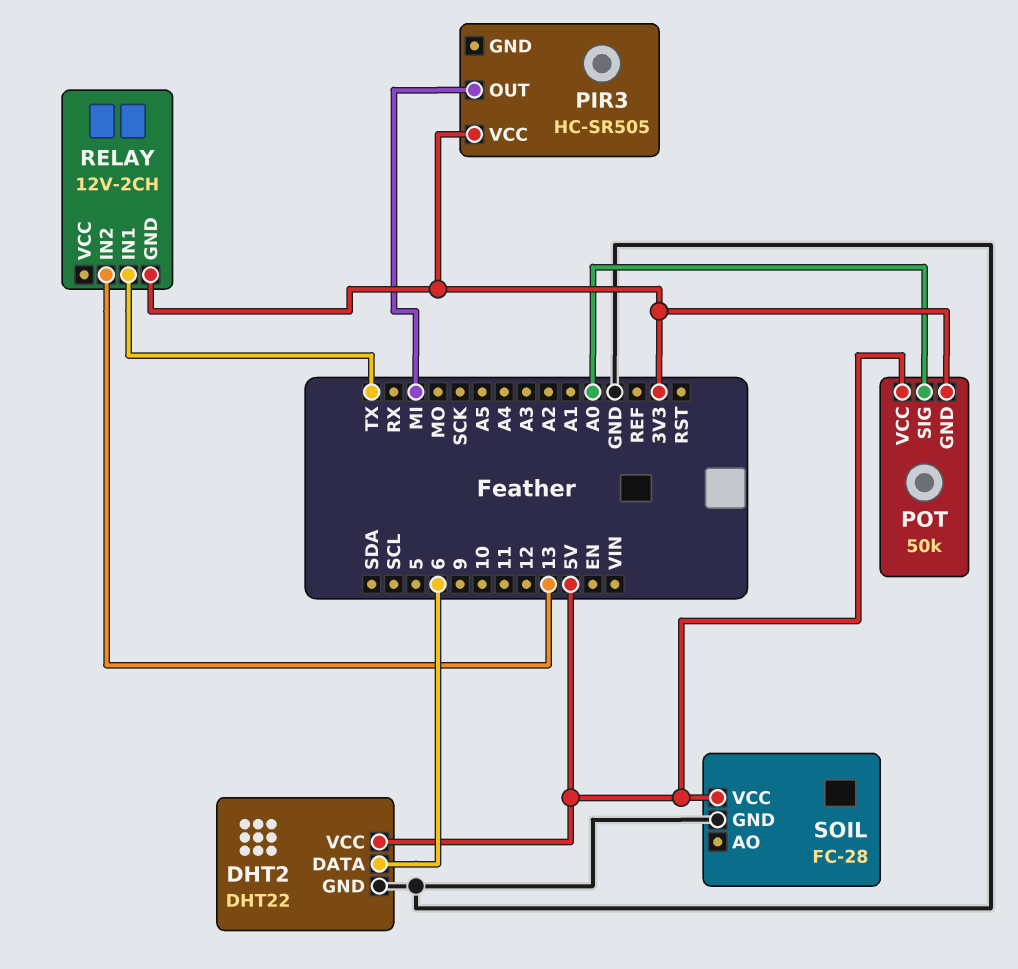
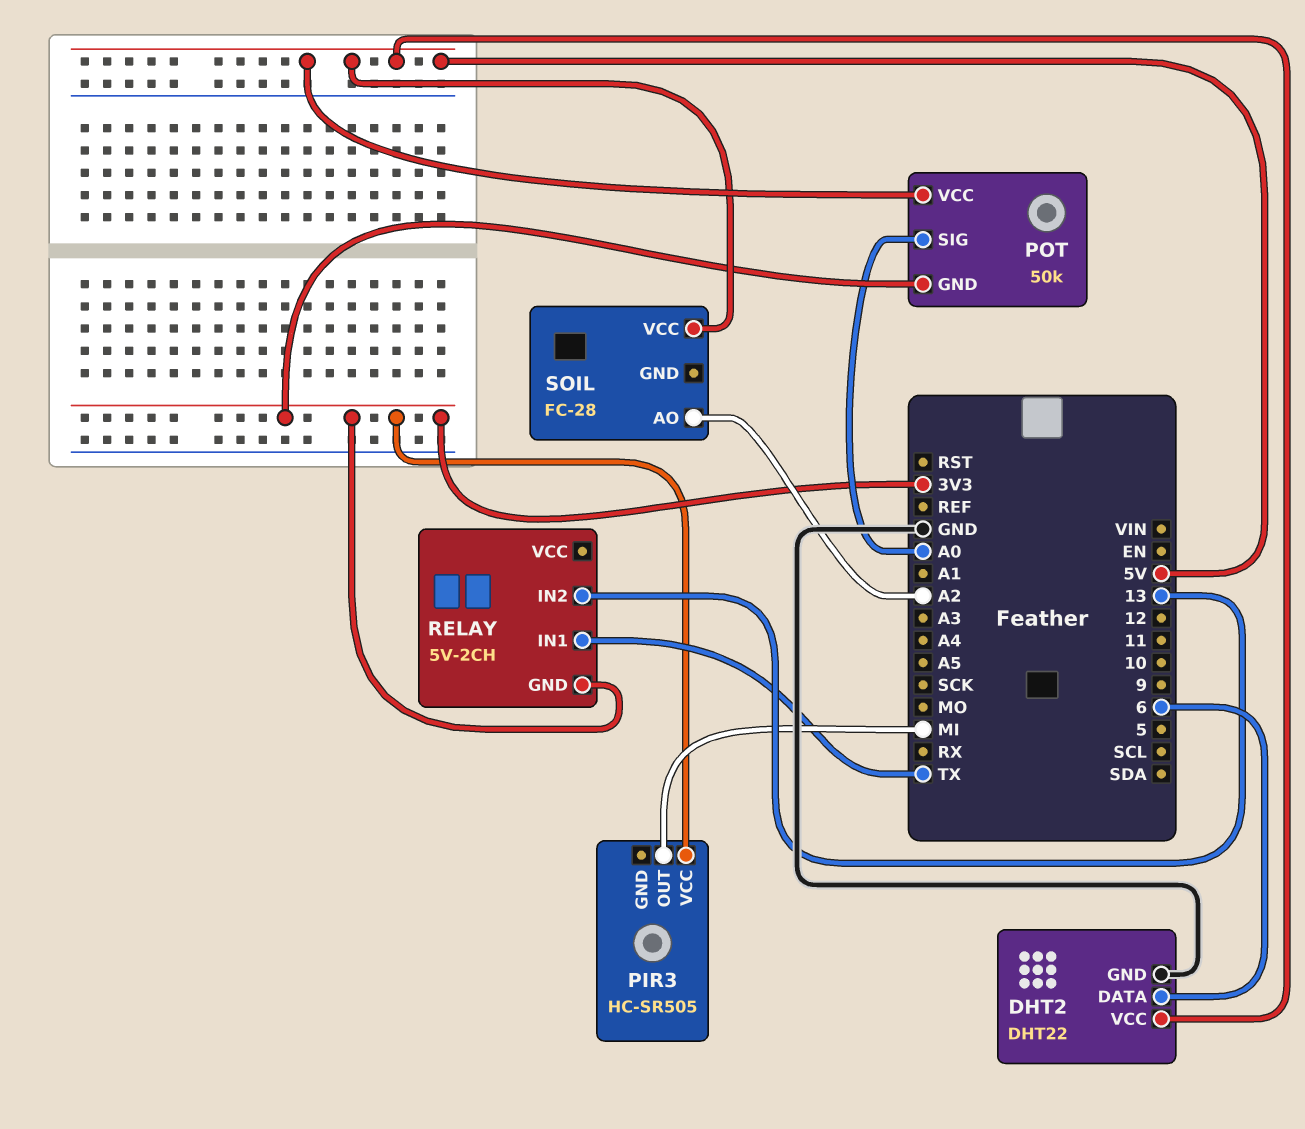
RELAY: 12V-2CH -> 5V-2CH
SOIL pin AO: none -> A2
SOIL pin GND: GND -> none

